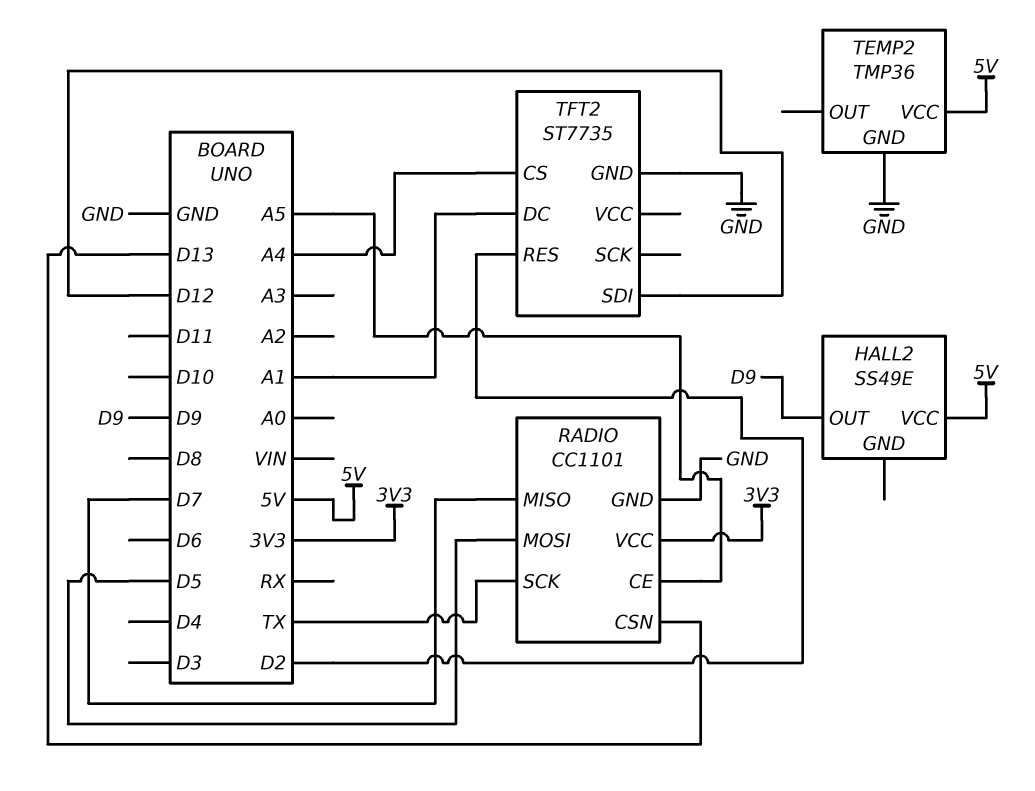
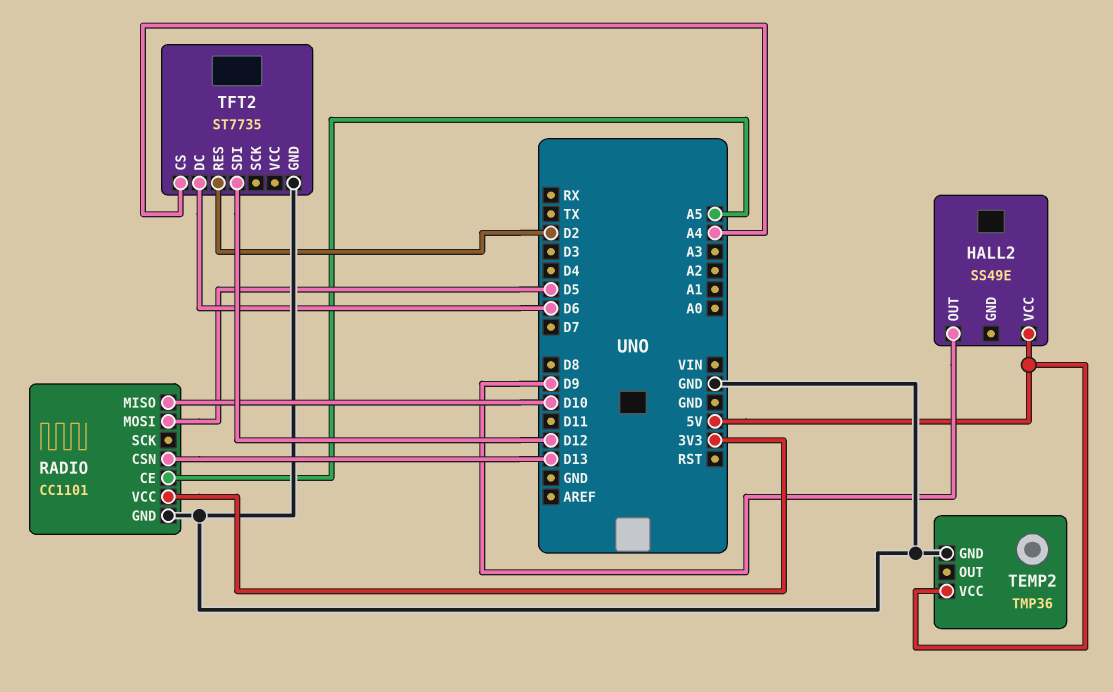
RADIO pin MISO: D7 -> D10
RADIO pin SCK: TX -> none
TFT2 pin DC: A1 -> D6

